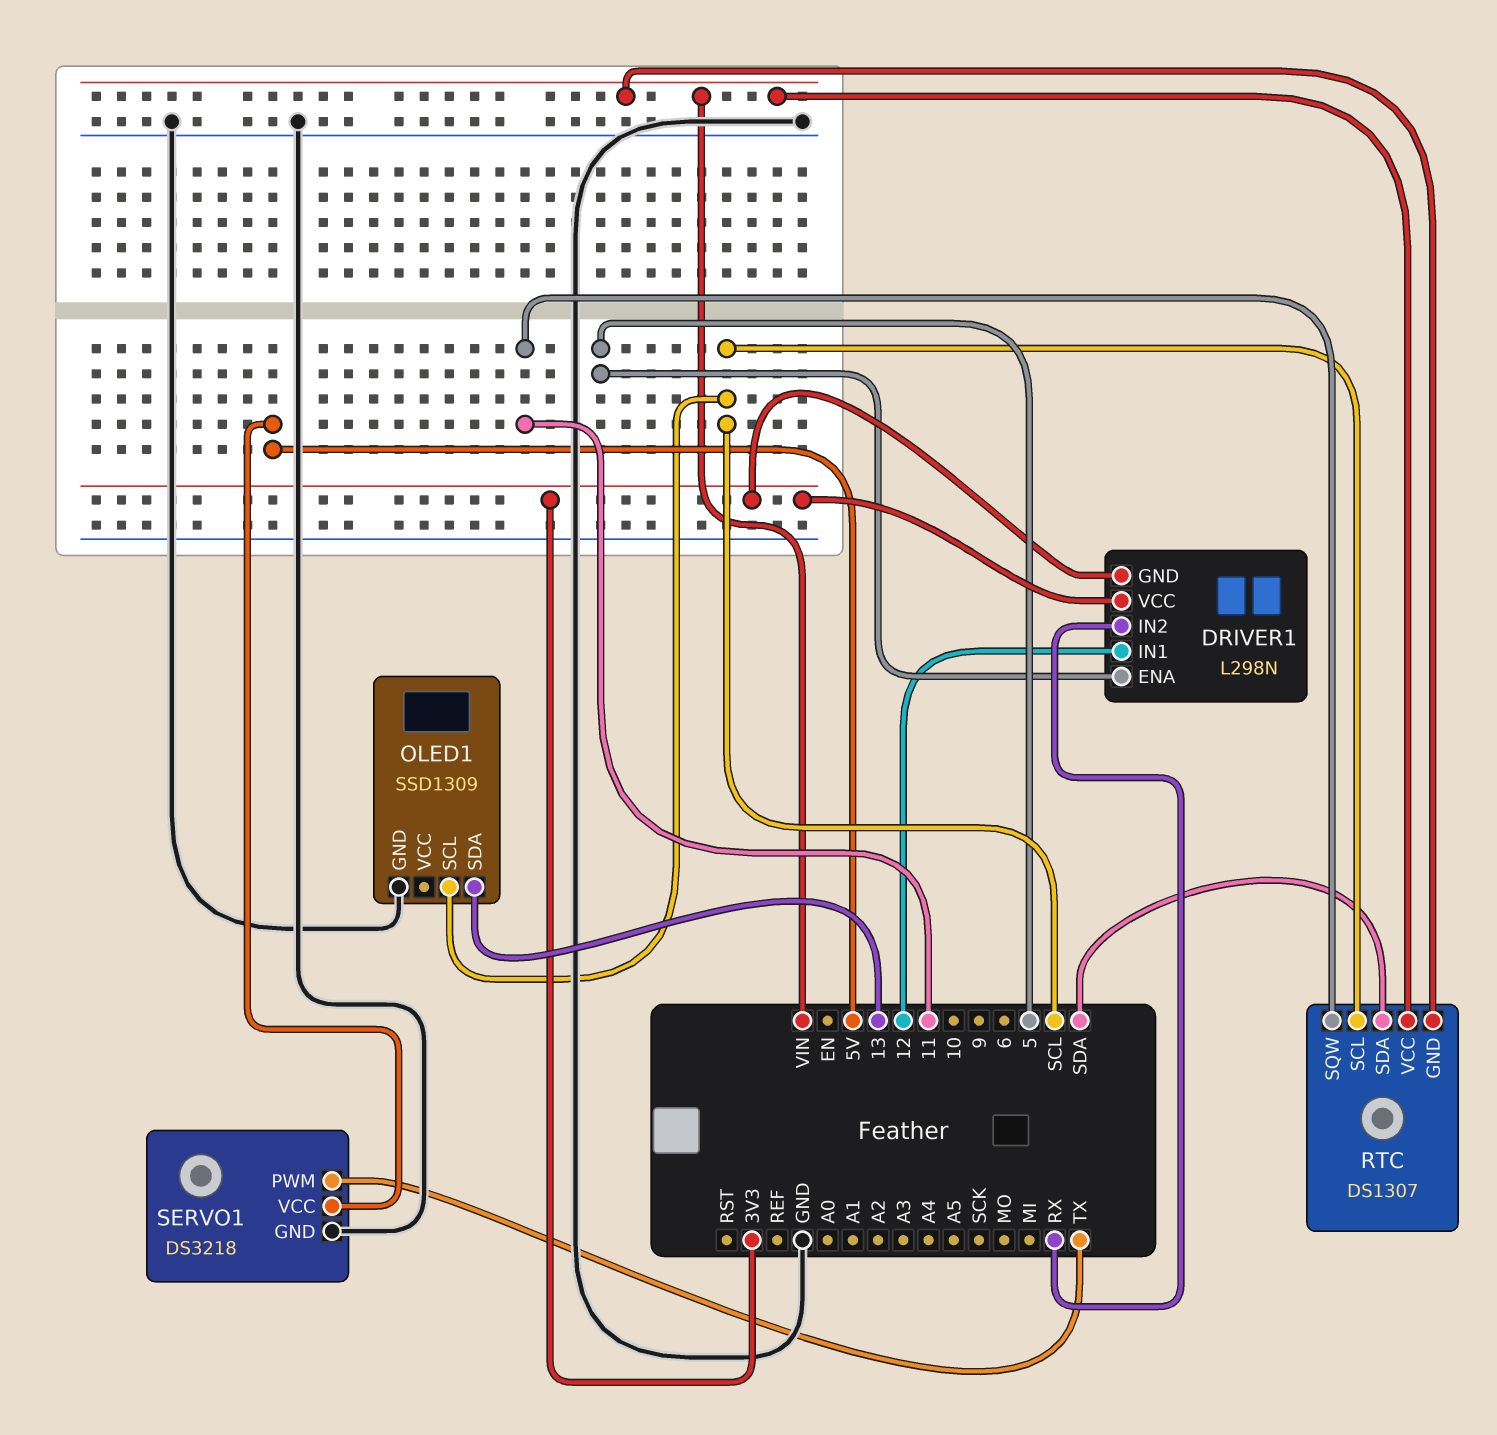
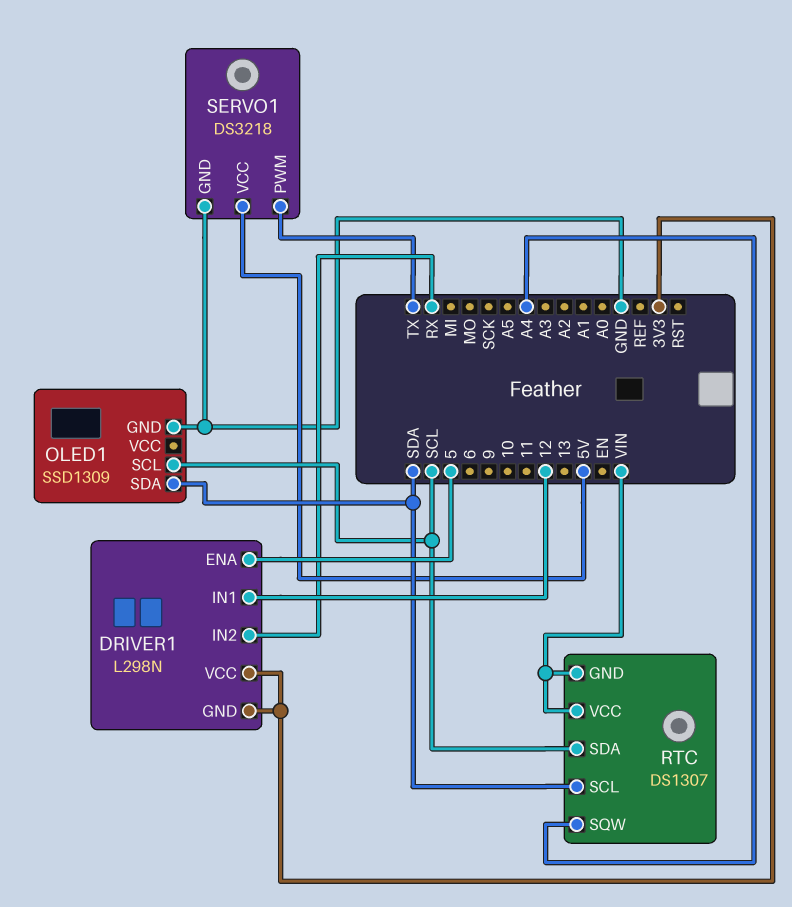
OLED1 pin SDA: 13 -> SDA
RTC pin SCL: SCL -> SDA
RTC pin SDA: SDA -> SCL
RTC pin SQW: 11 -> A4

